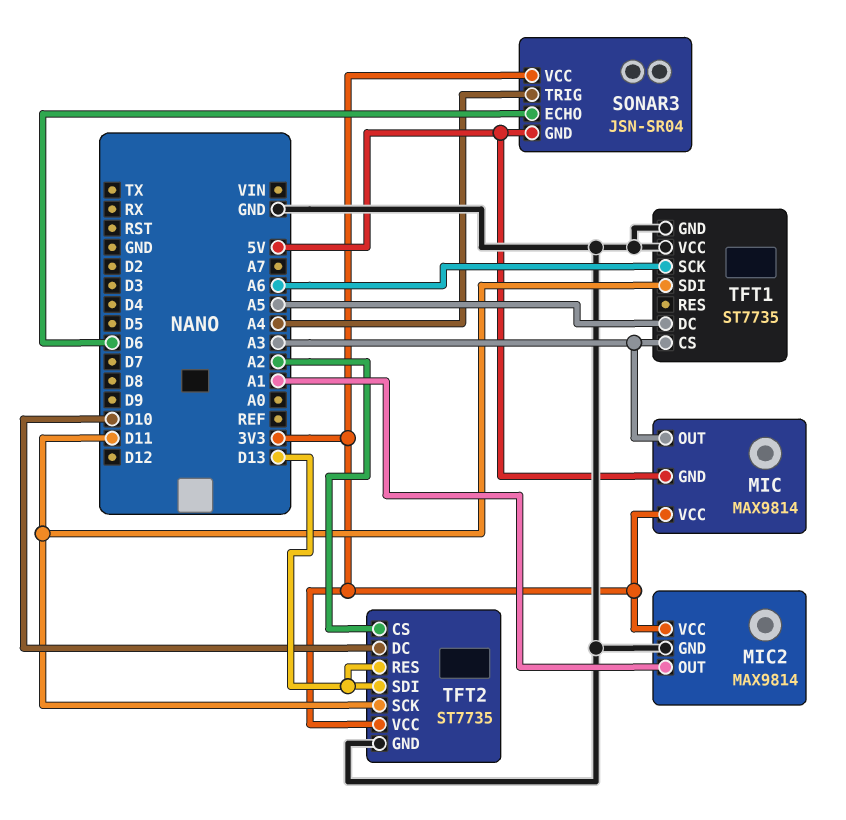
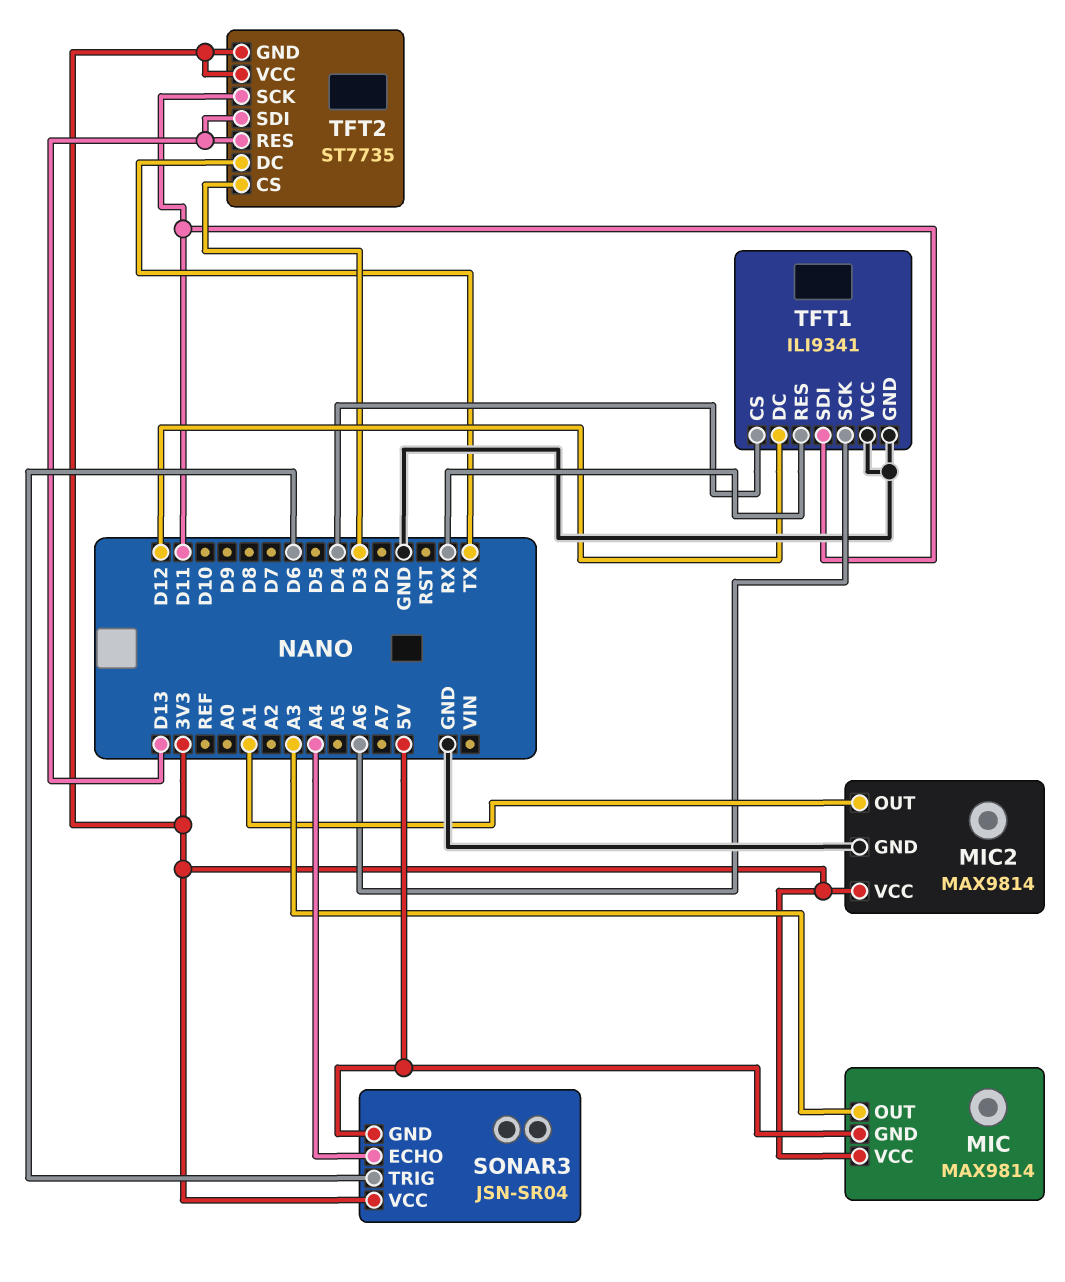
SONAR3 pin ECHO: D6 -> A4
SONAR3 pin TRIG: A4 -> D6
TFT1: ST7735 -> ILI9341
TFT1 pin CS: A3 -> D4
TFT1 pin DC: A5 -> D12
TFT1 pin RES: none -> RX
TFT2 pin CS: A2 -> D3
TFT2 pin DC: D10 -> TX
TFT2 pin GND: GND -> 3V3

